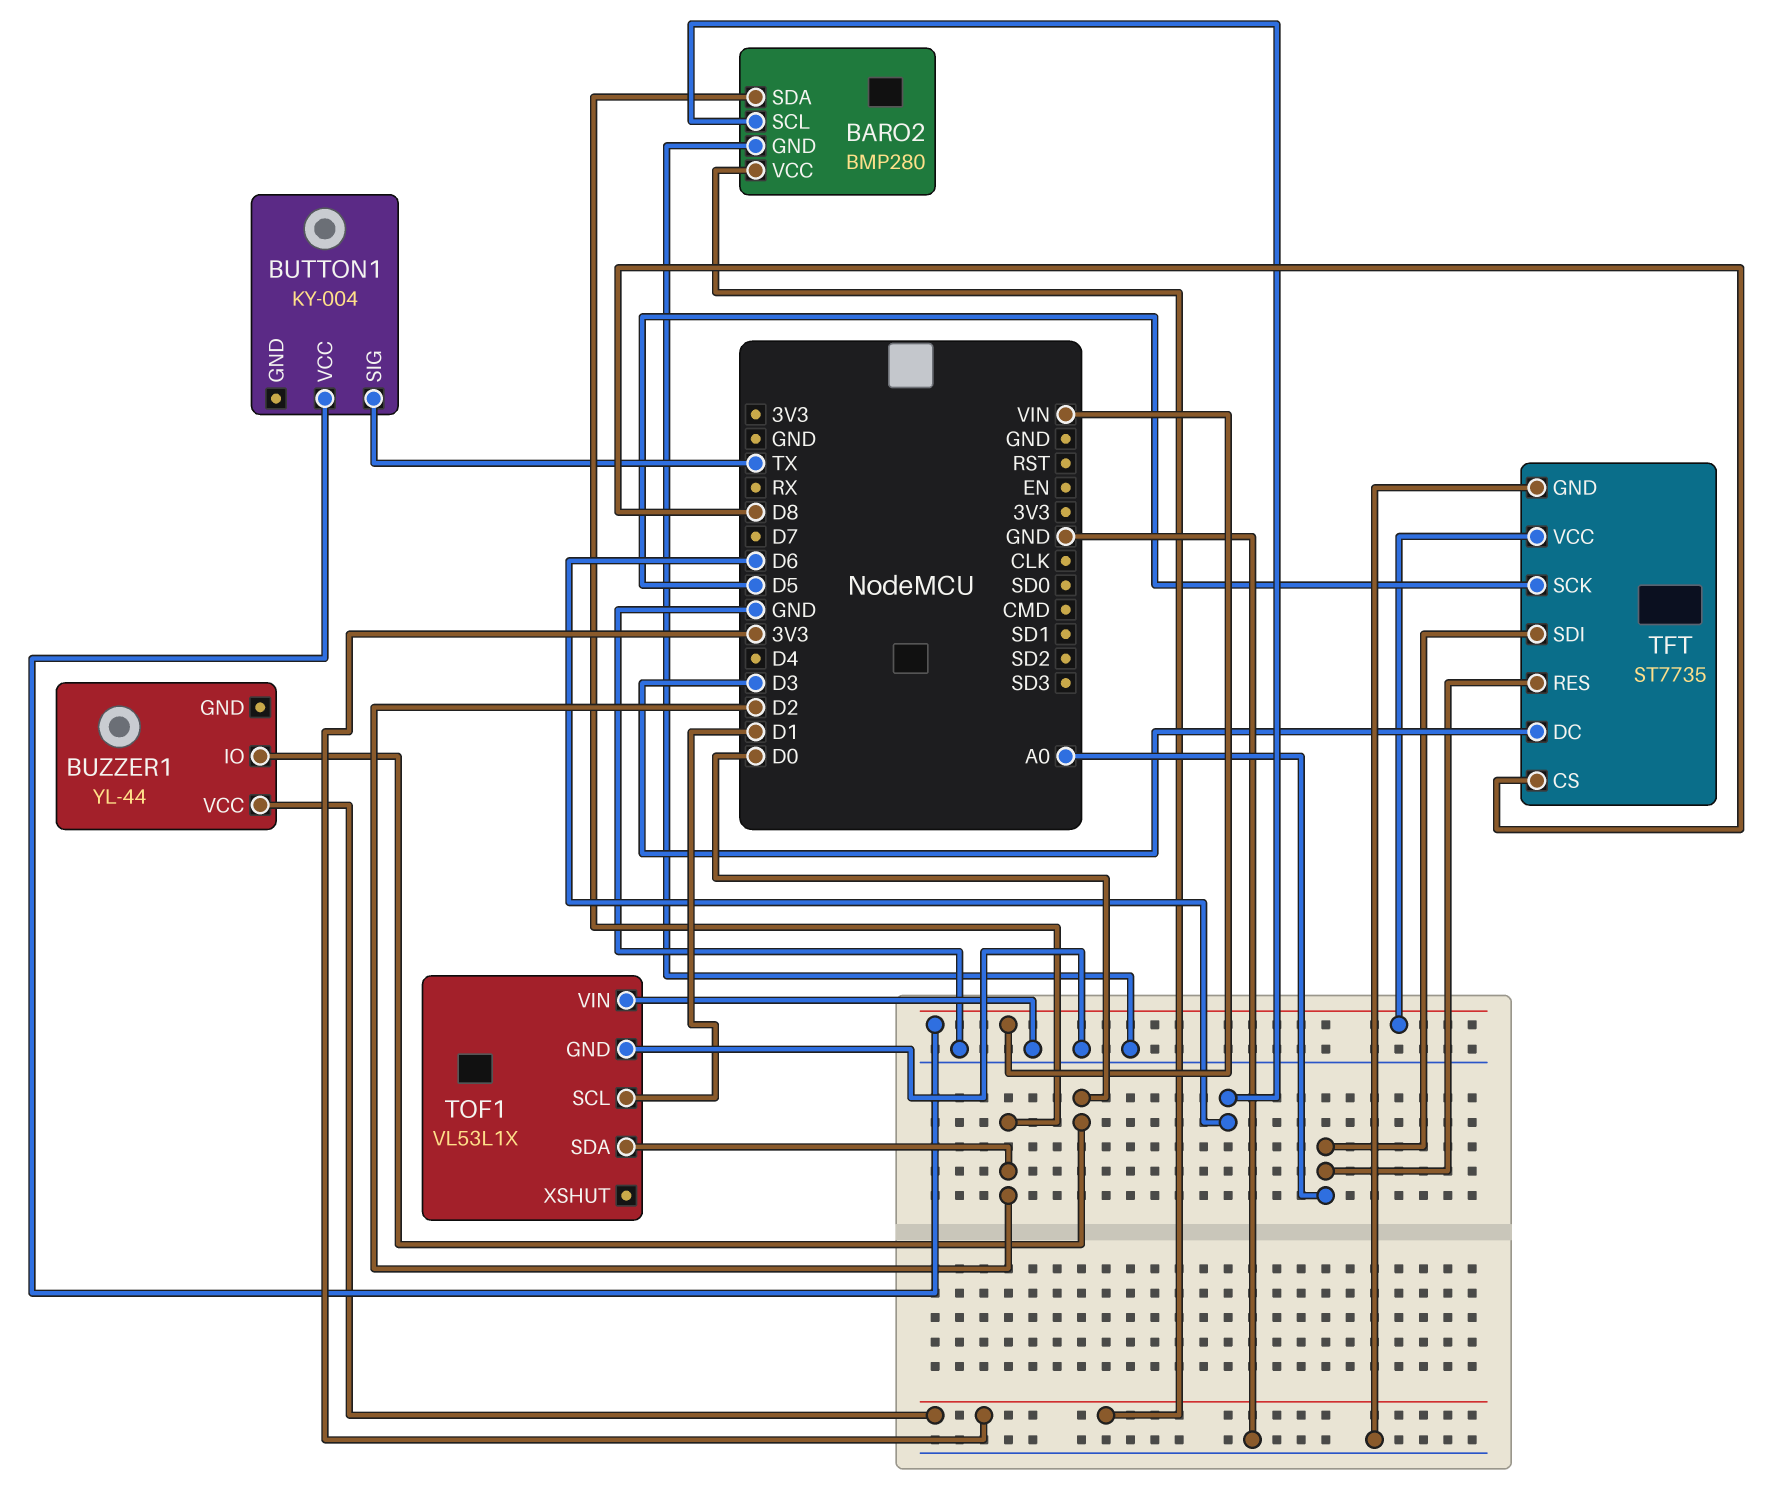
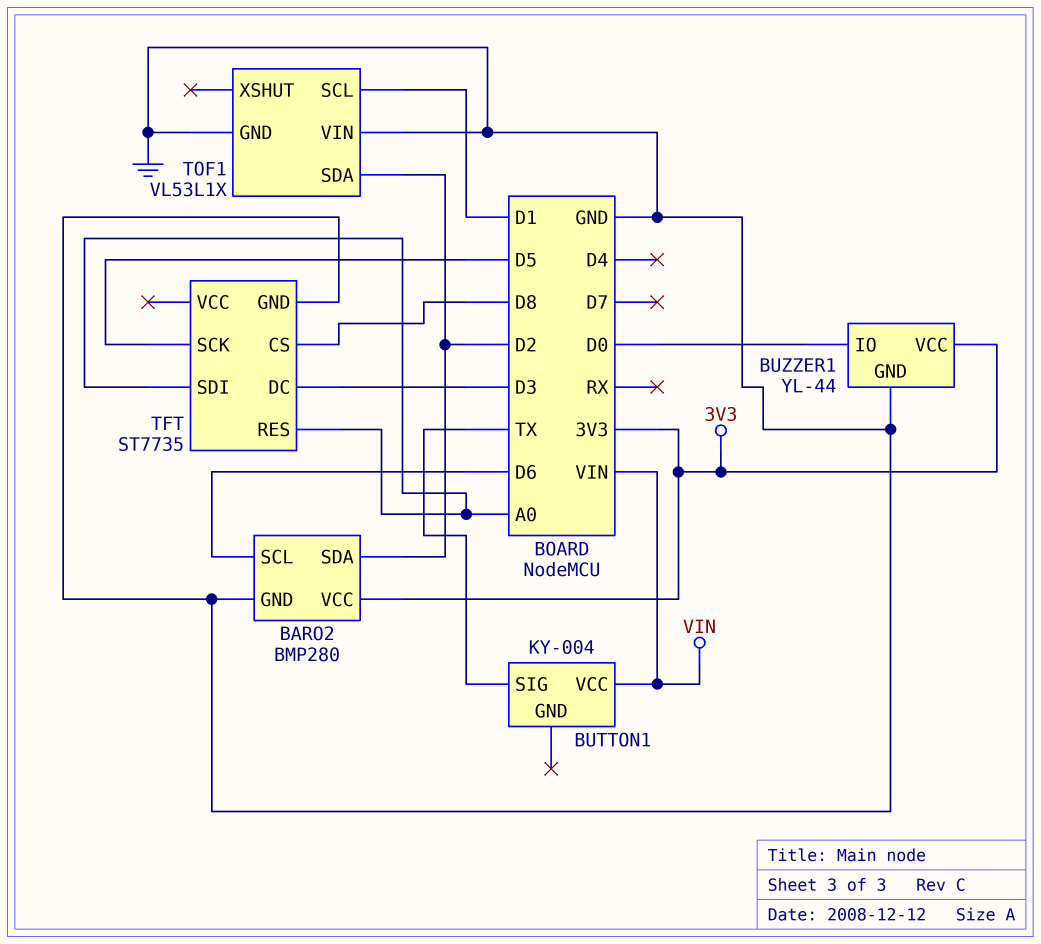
BUZZER1 pin GND: none -> GND
TFT pin VCC: VIN -> none

